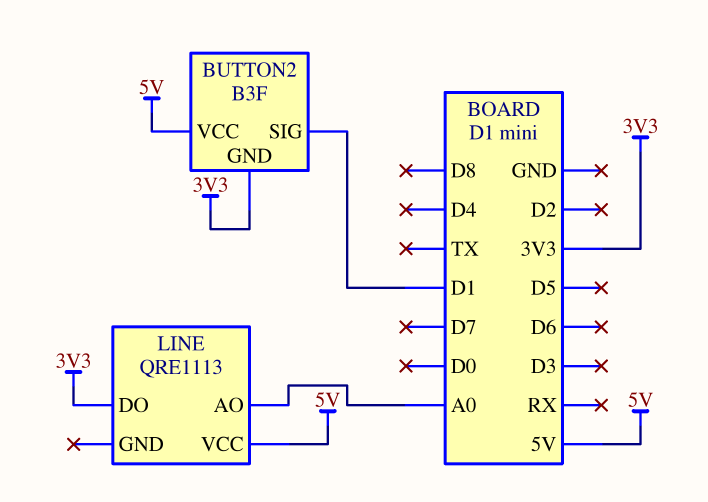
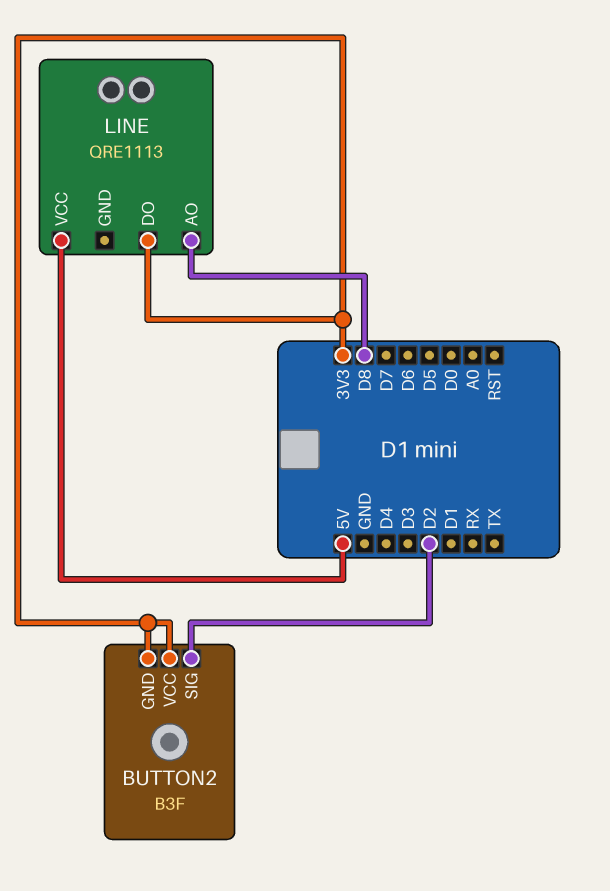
BUTTON2 pin SIG: D1 -> D2
BUTTON2 pin VCC: 5V -> 3V3
LINE pin AO: A0 -> D8

